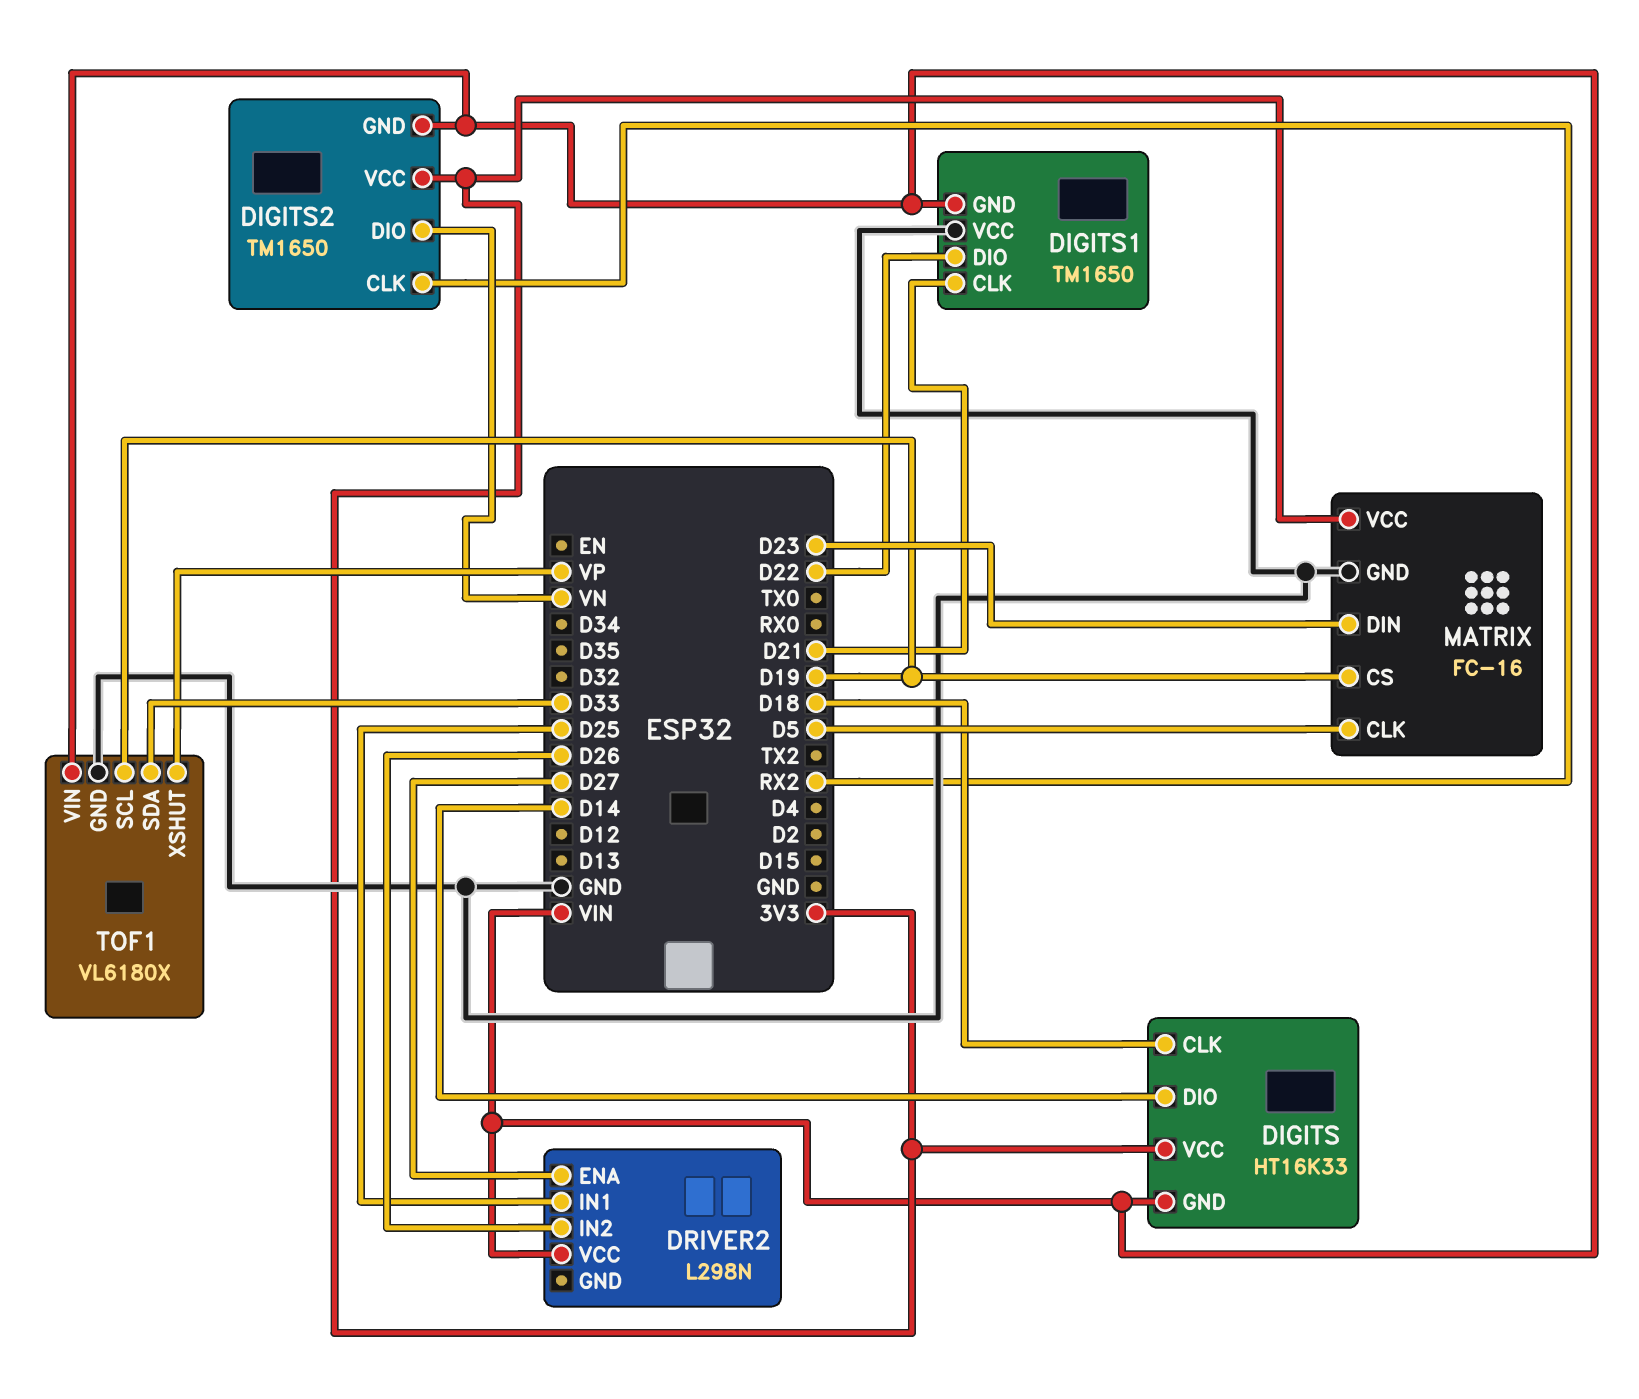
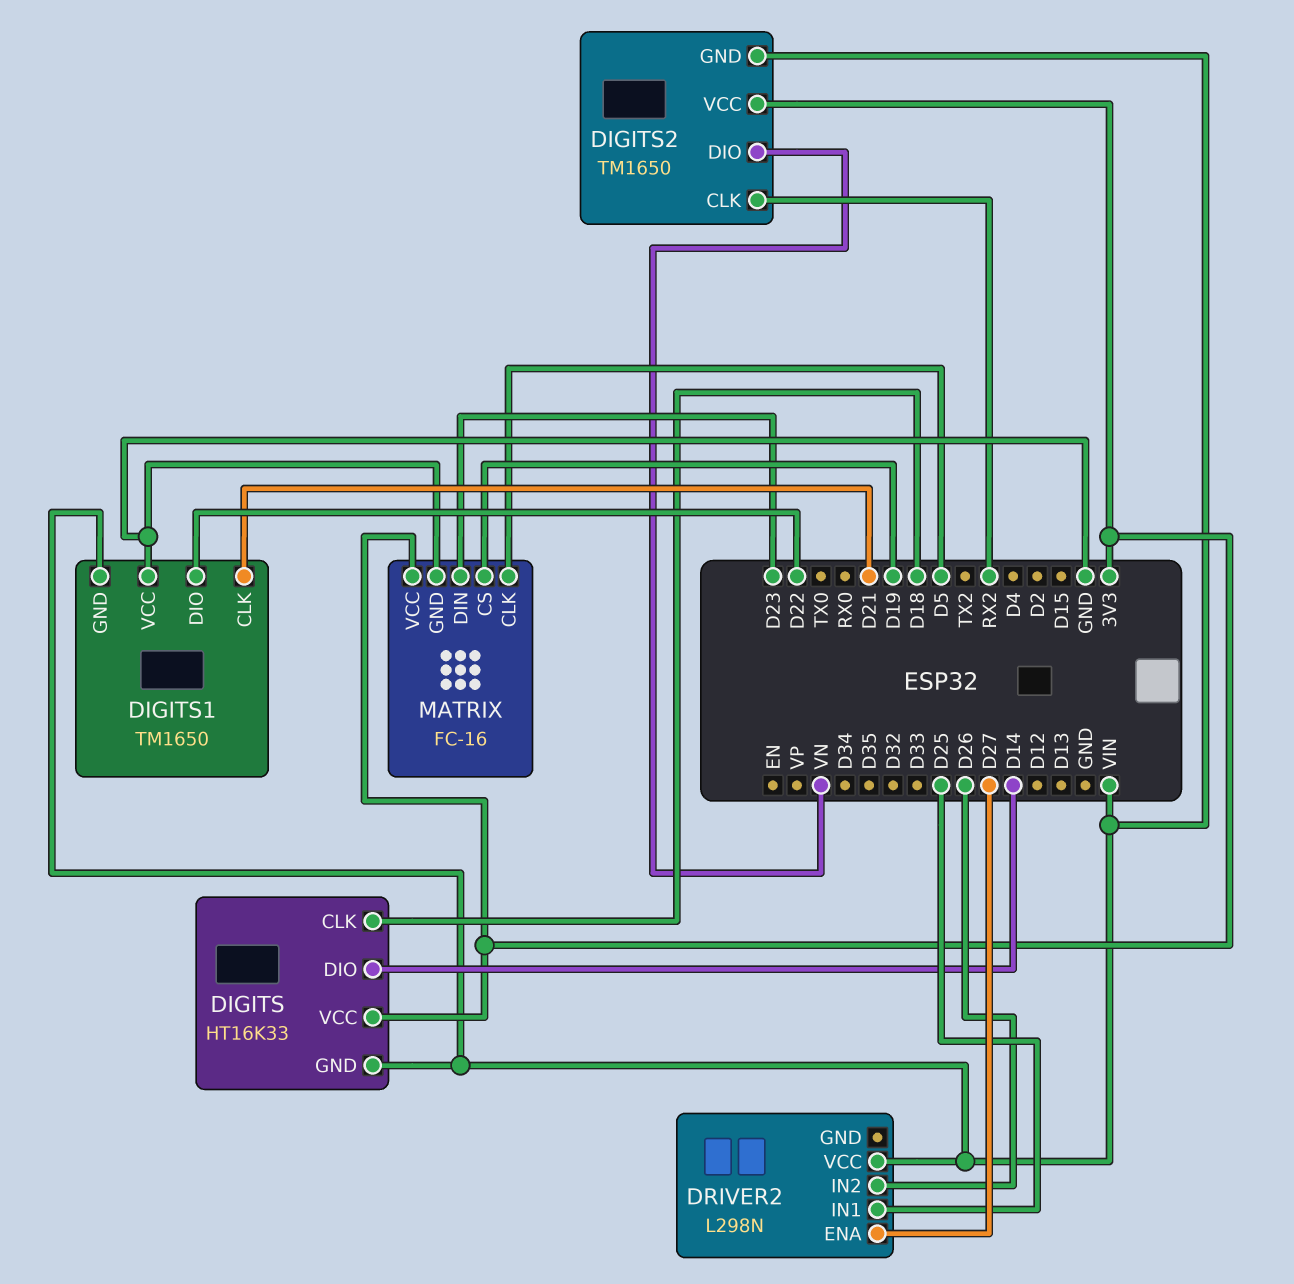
TOF1: VL6180X -> none
TOF1 pin GND: GND -> none
TOF1 pin SCL: D19 -> none
TOF1 pin SDA: D33 -> none
TOF1 pin VIN: VIN -> none
TOF1 pin XSHUT: VP -> none

